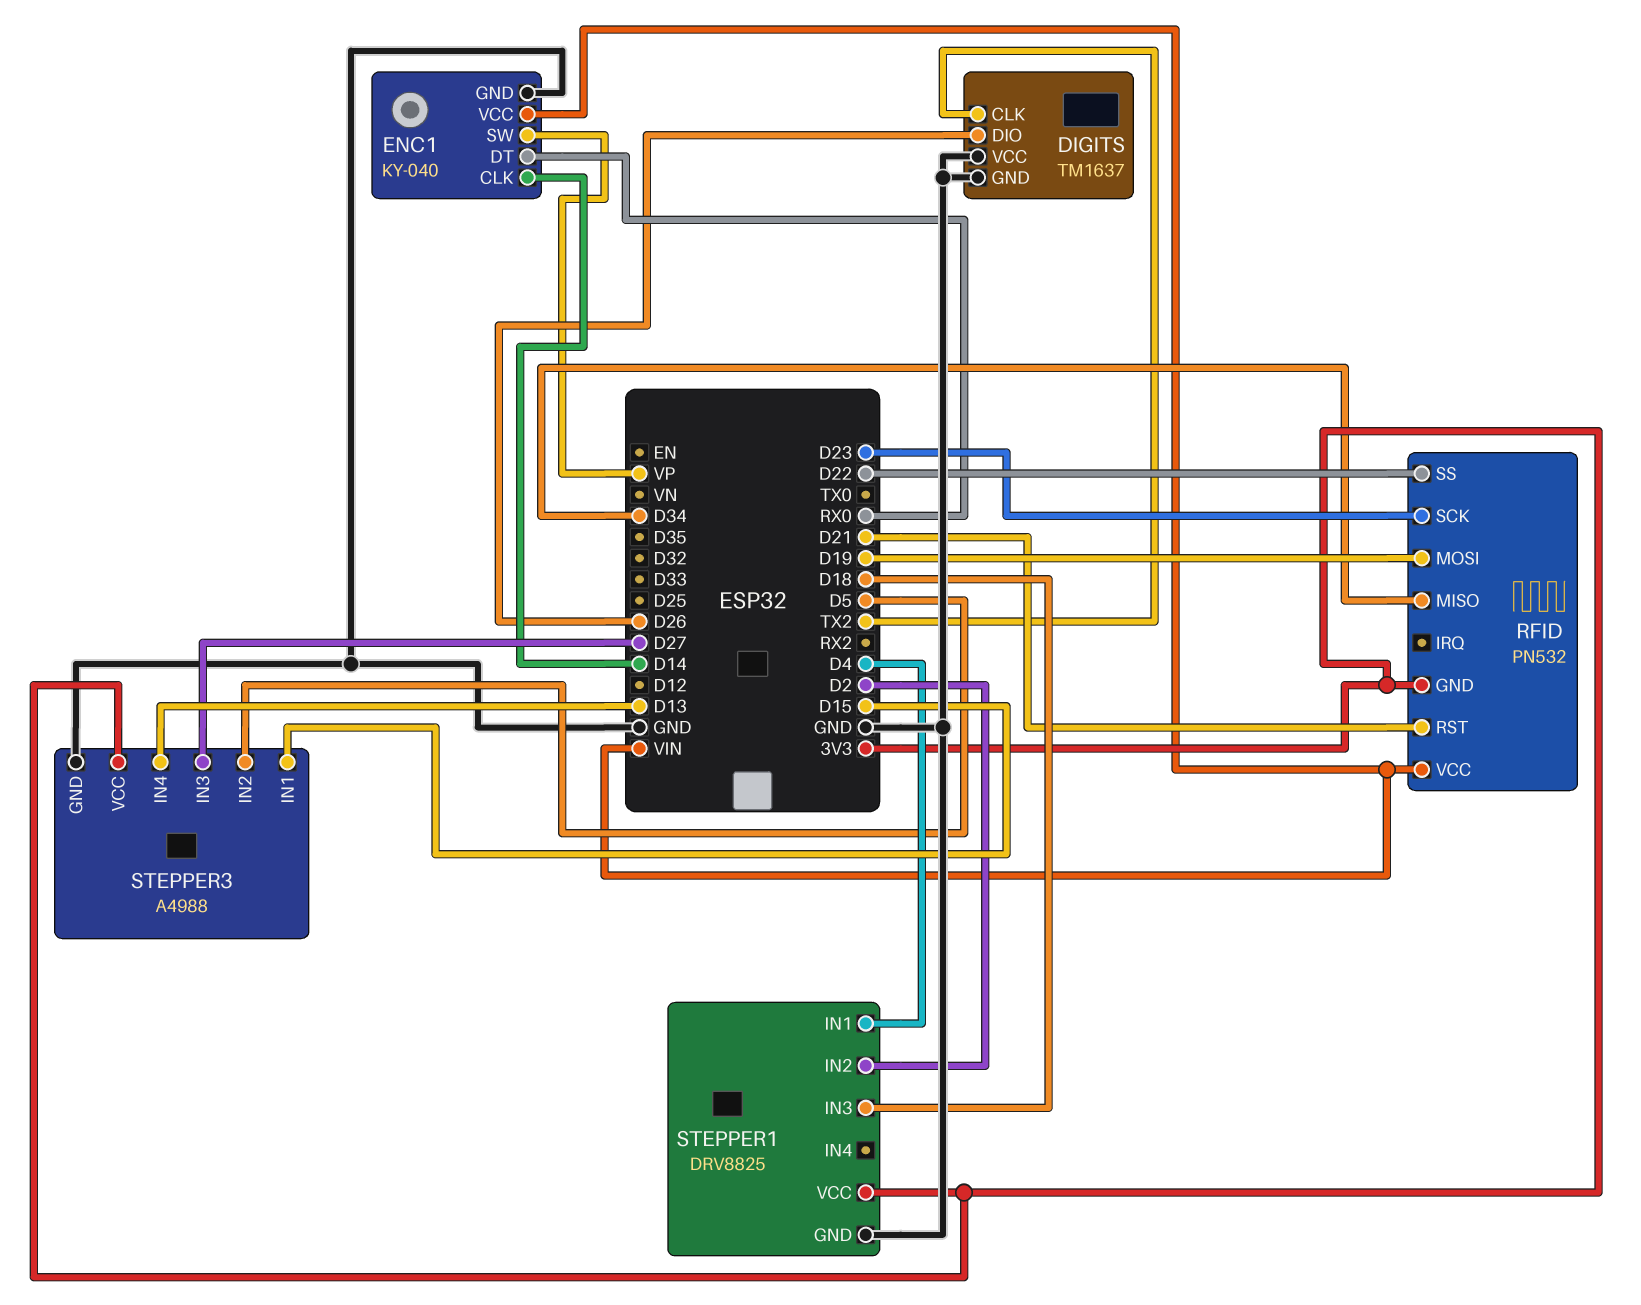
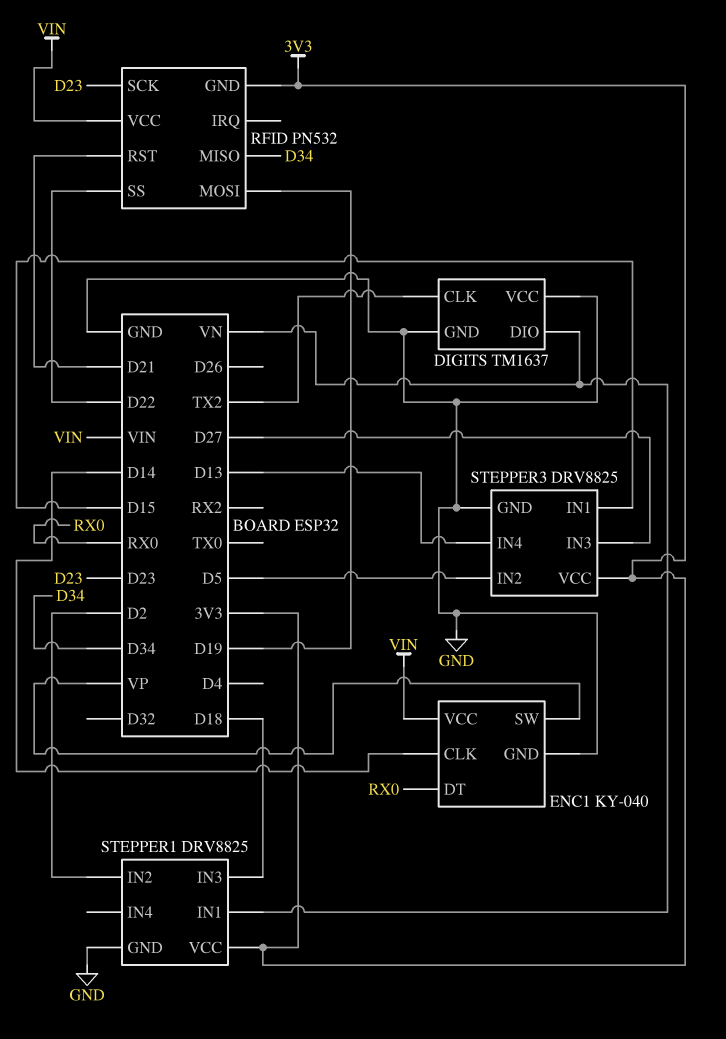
DIGITS pin DIO: D26 -> VN
STEPPER1 pin IN1: D4 -> VN
STEPPER3: A4988 -> DRV8825

